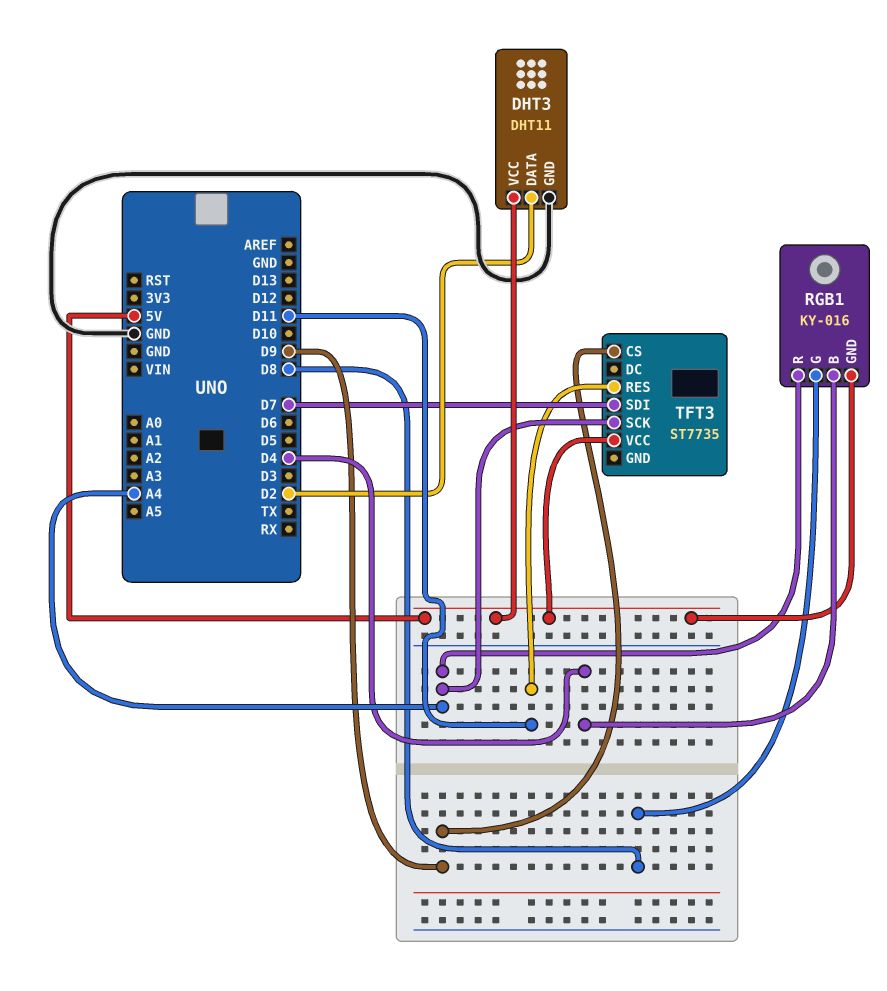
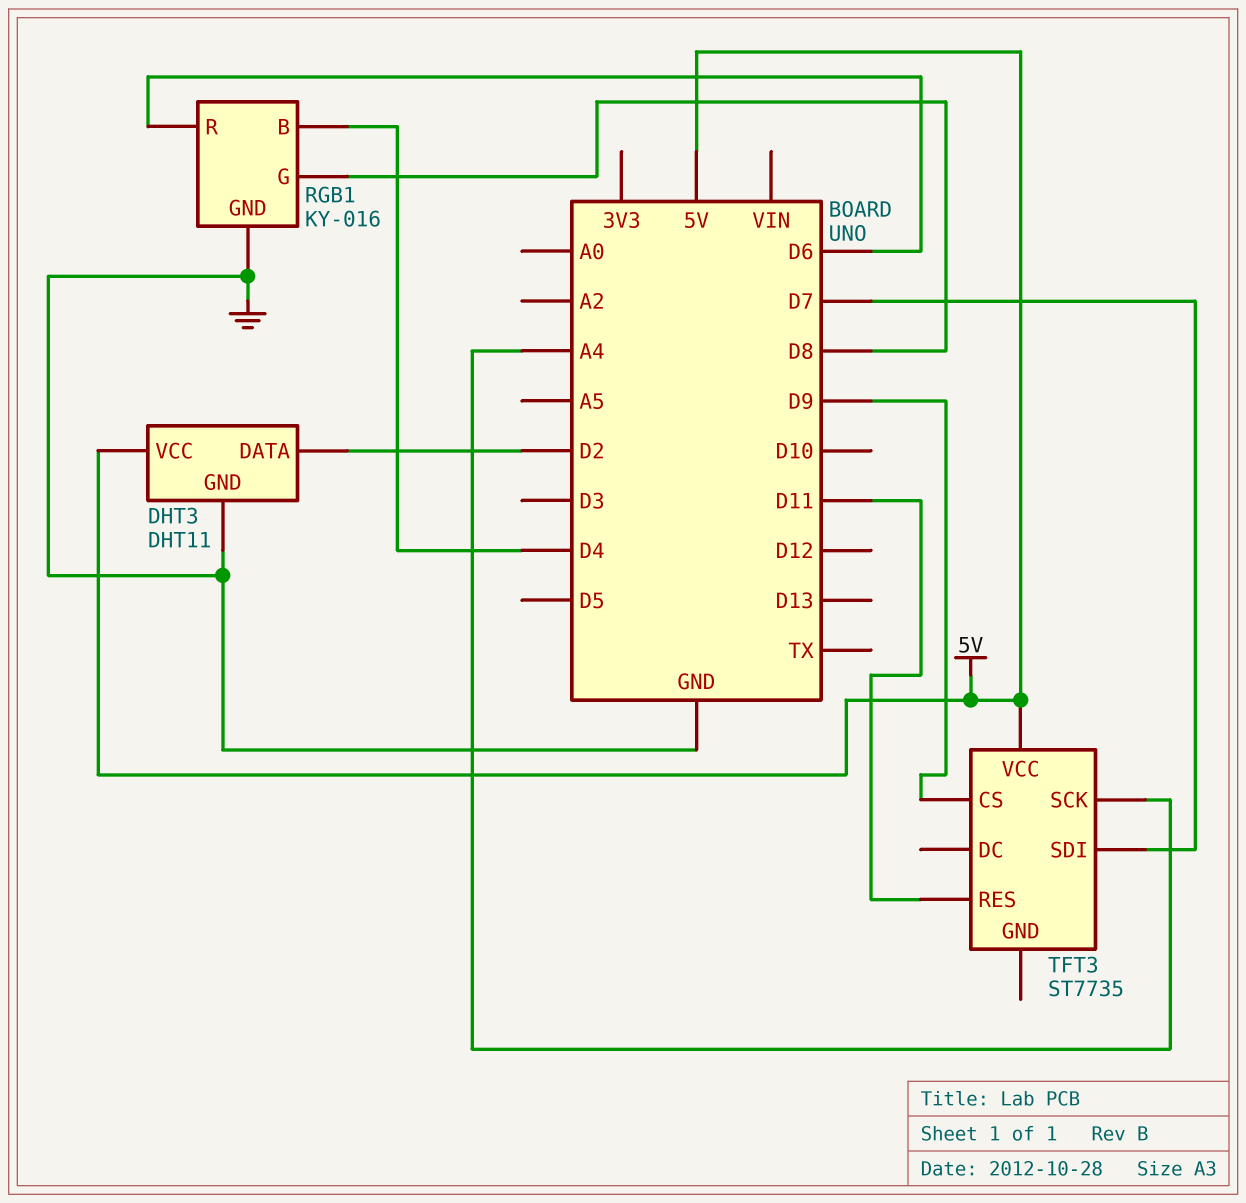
RGB1 pin GND: 5V -> GND
RGB1 pin R: A4 -> D6

